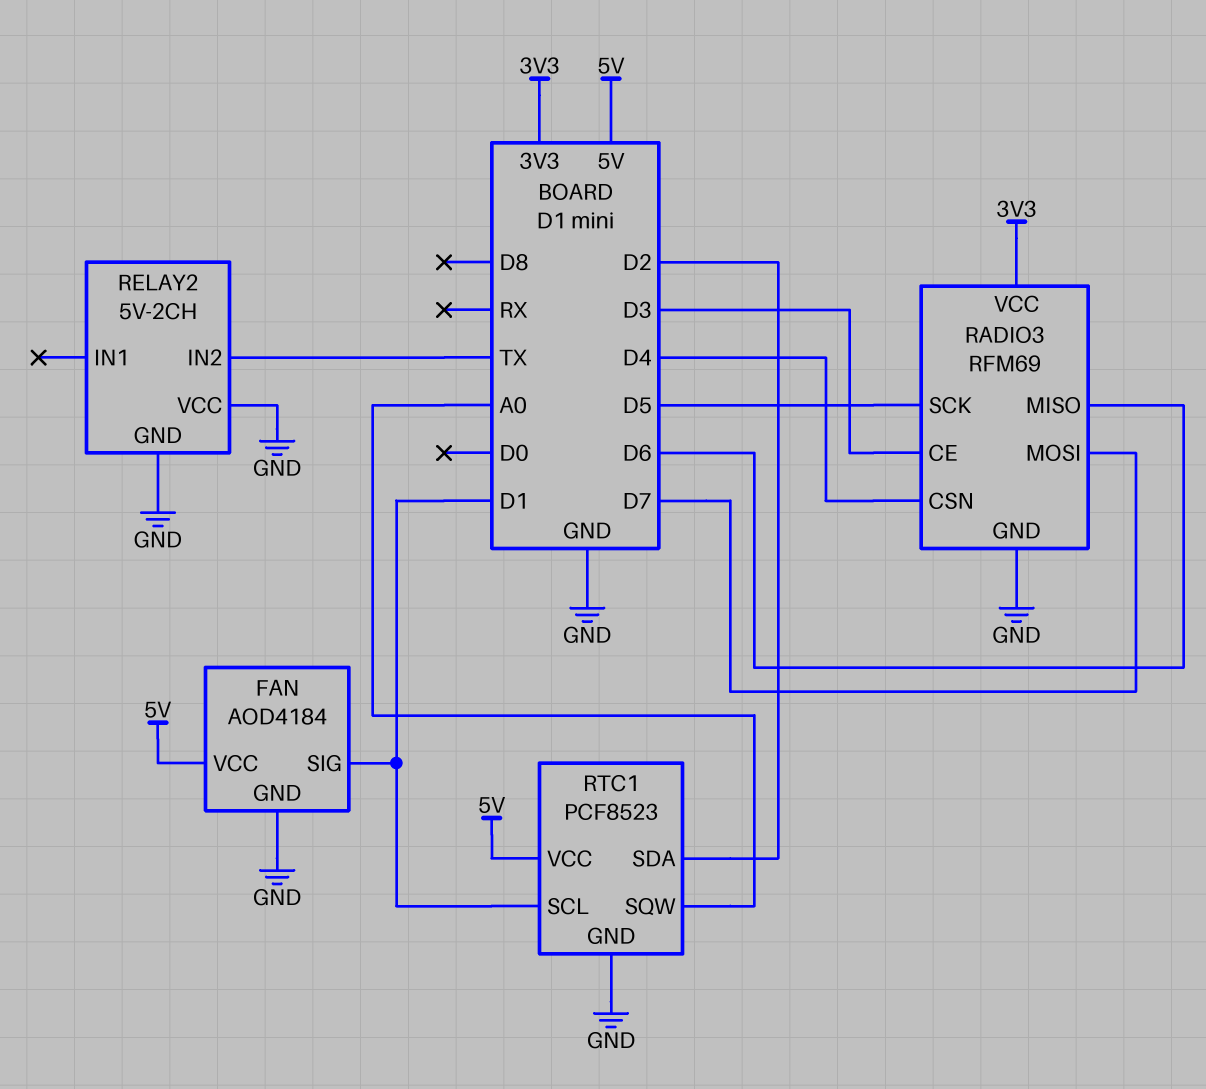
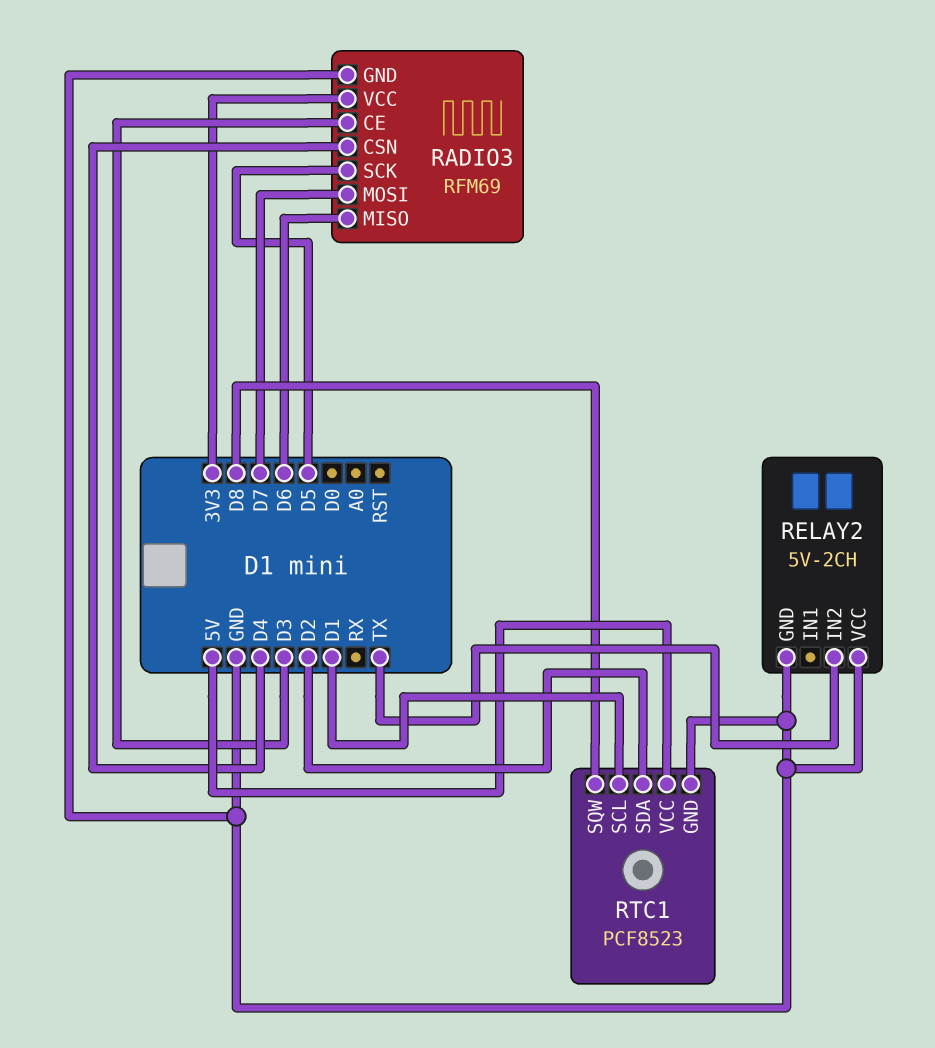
FAN: AOD4184 -> none
FAN pin GND: GND -> none
FAN pin SIG: D1 -> none
FAN pin VCC: 5V -> none
RTC1 pin SQW: A0 -> D8

